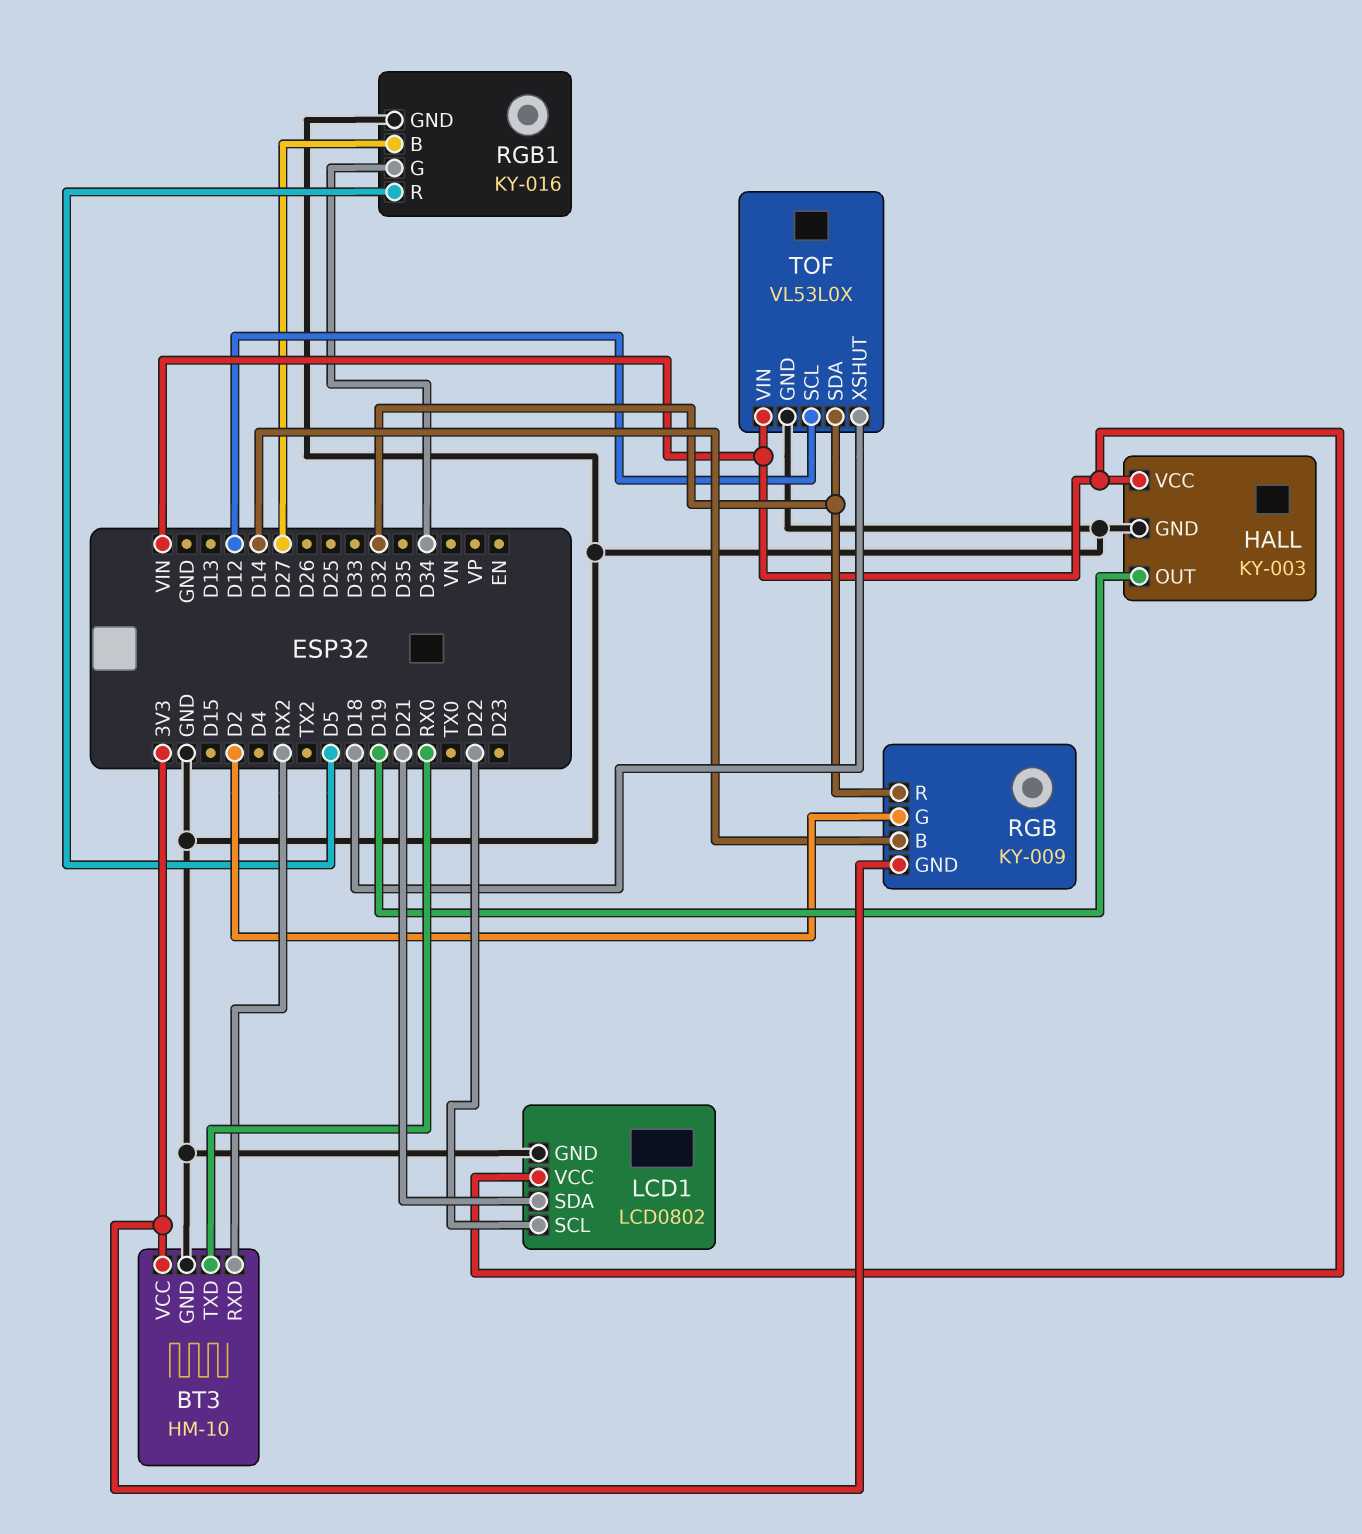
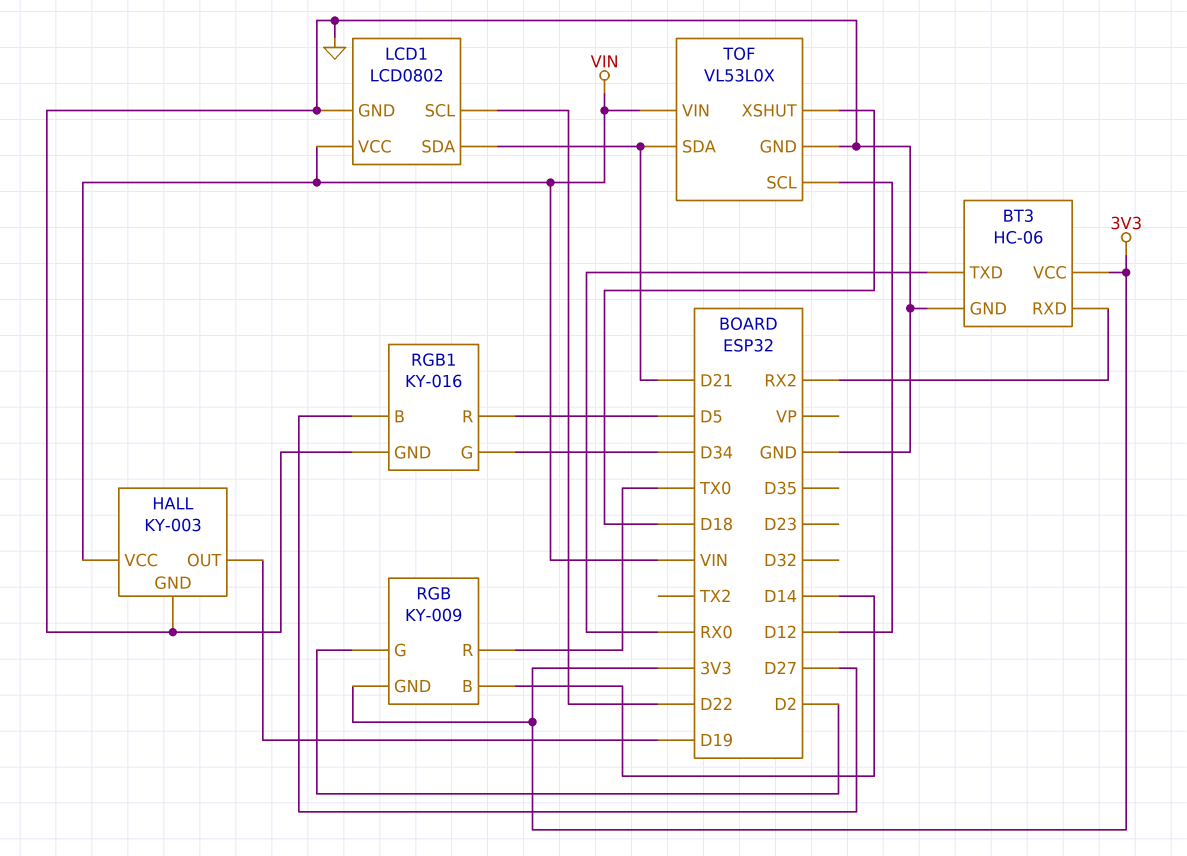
BT3: HM-10 -> HC-06
RGB pin R: D32 -> TX0
TOF pin SDA: D32 -> D21

